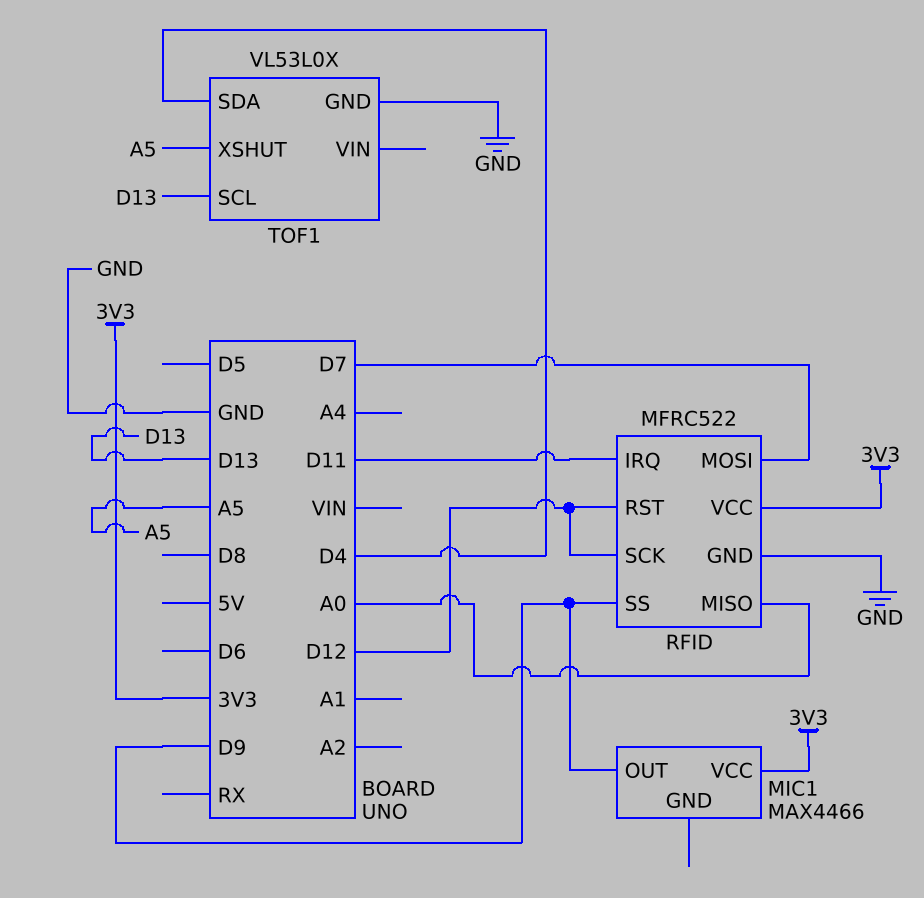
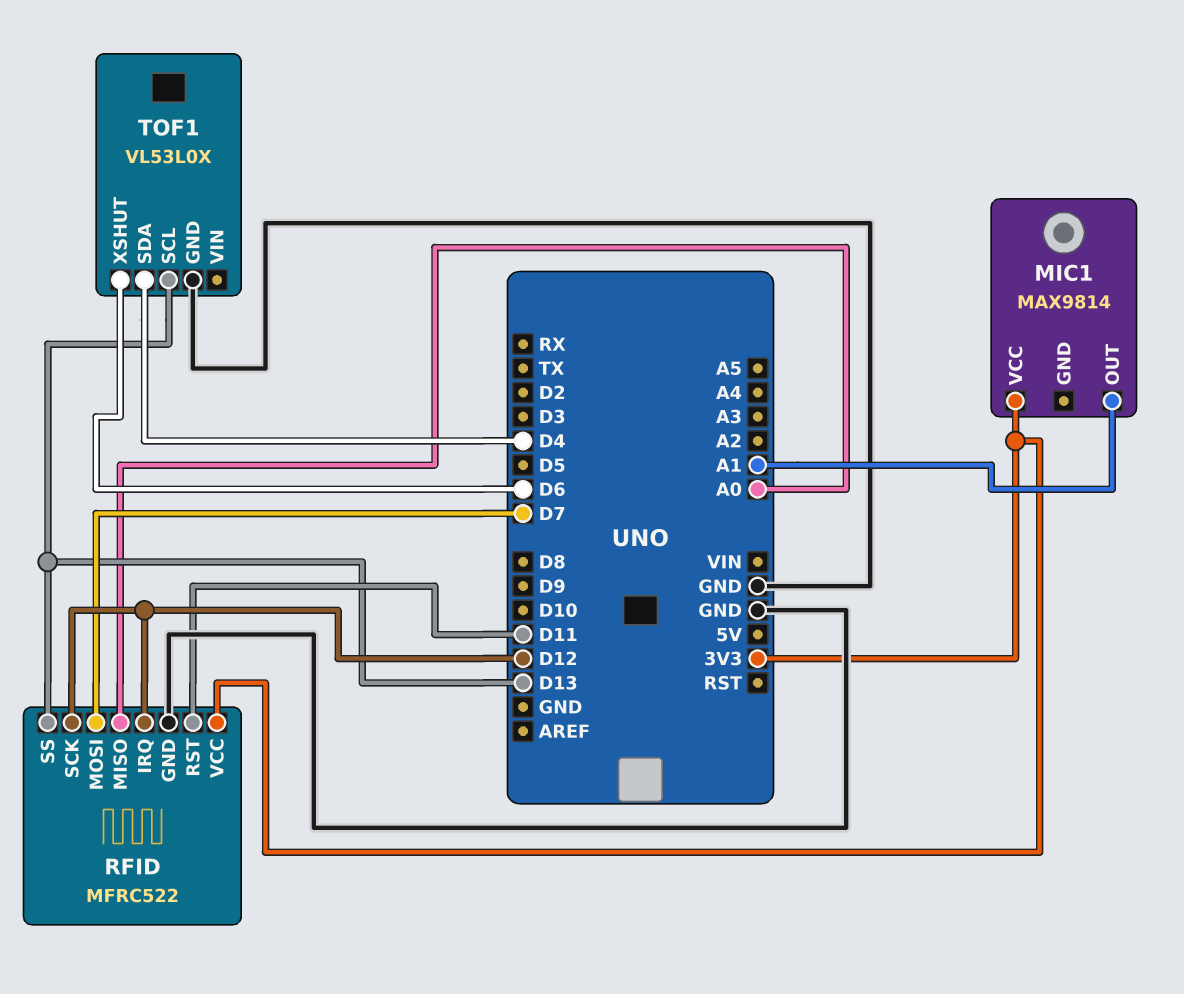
MIC1: MAX4466 -> MAX9814
MIC1 pin OUT: D9 -> A1
RFID pin IRQ: D11 -> D12
RFID pin RST: D12 -> D11
RFID pin SS: D9 -> D13
TOF1 pin XSHUT: A5 -> D6

